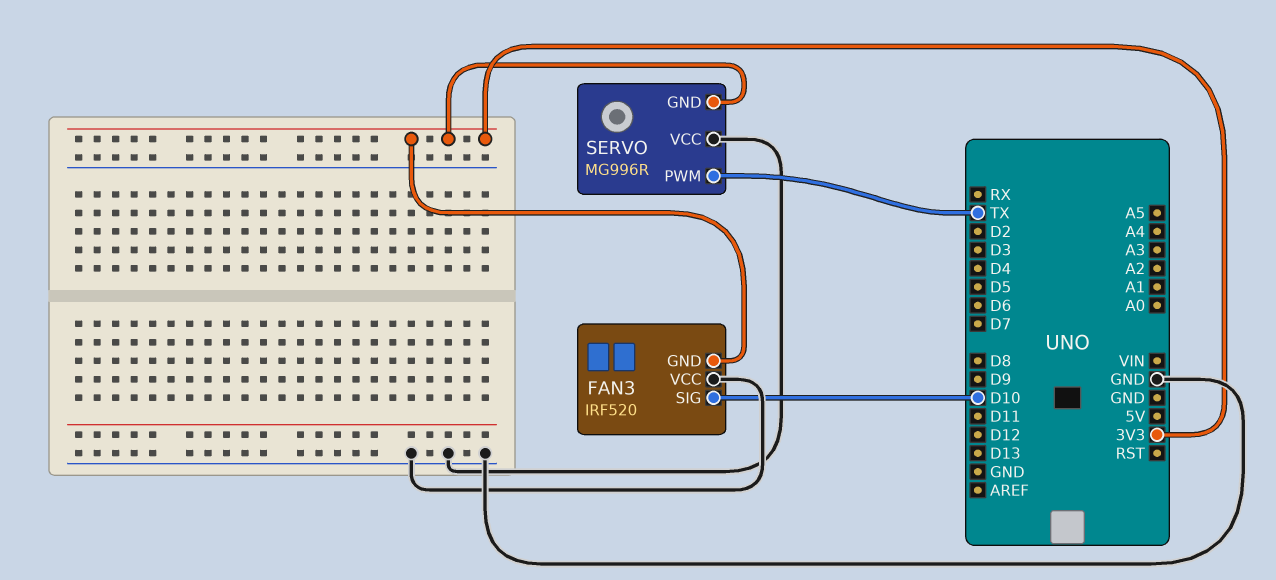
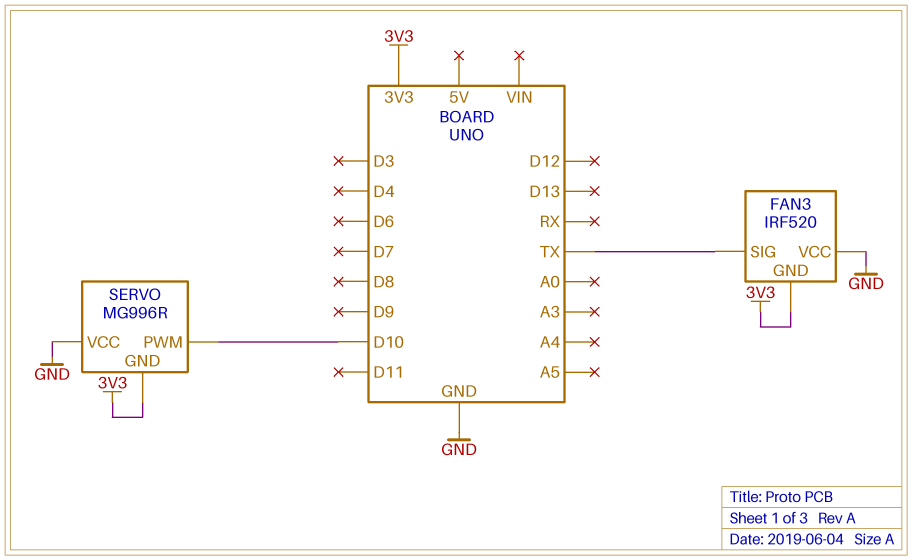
FAN3 pin SIG: D10 -> TX
SERVO pin PWM: TX -> D10

